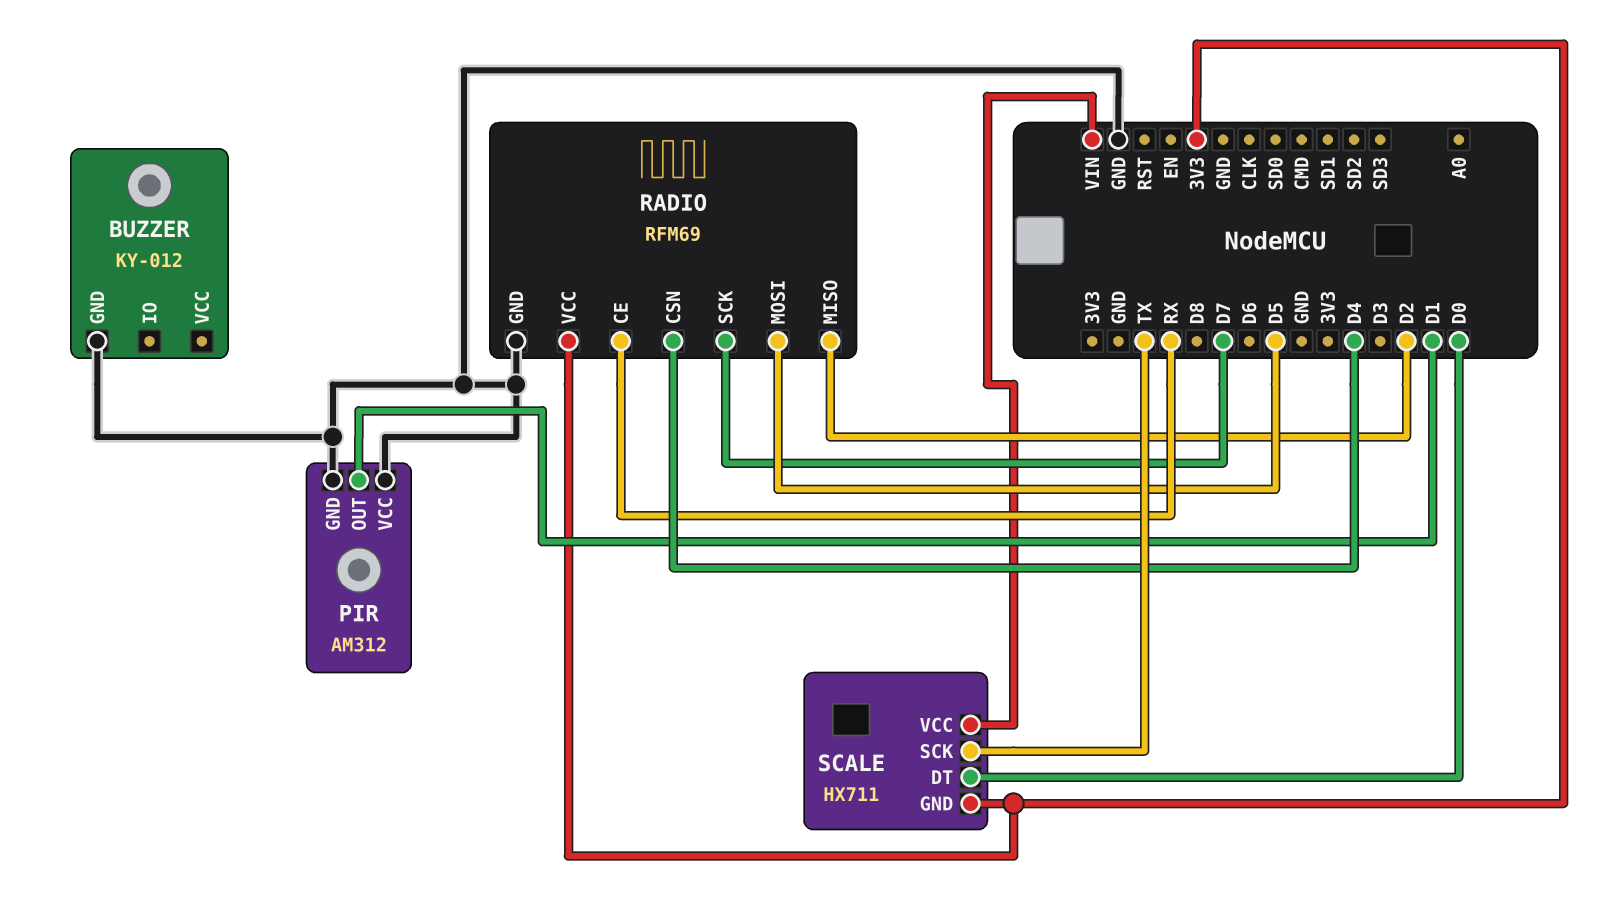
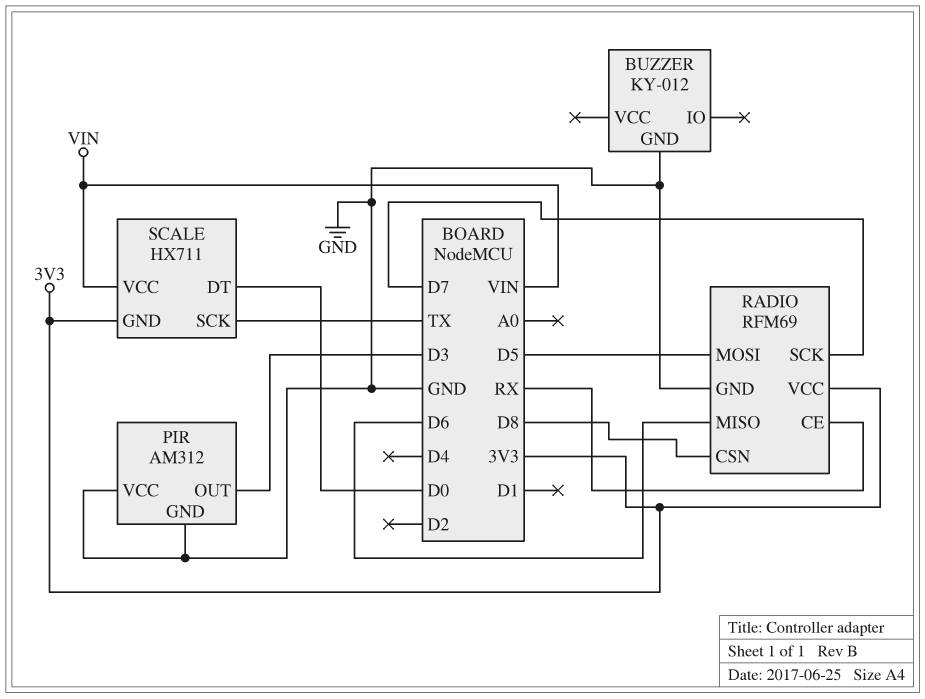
PIR pin OUT: D1 -> D3
RADIO pin CSN: D4 -> D8
RADIO pin MISO: D2 -> D6

